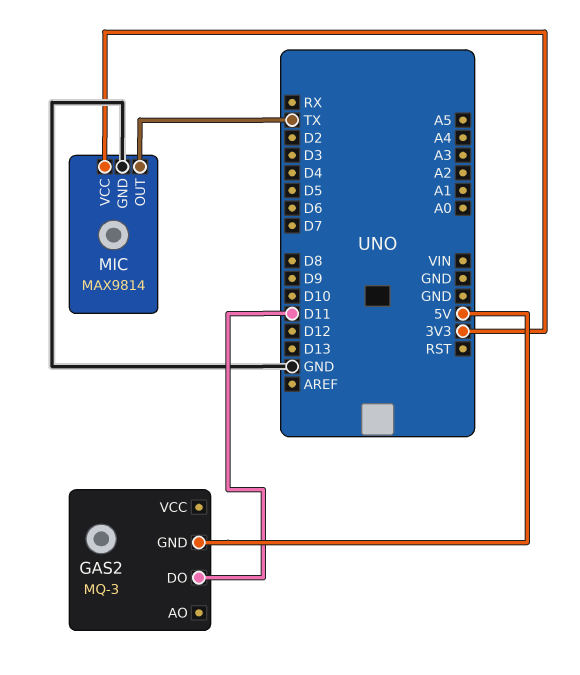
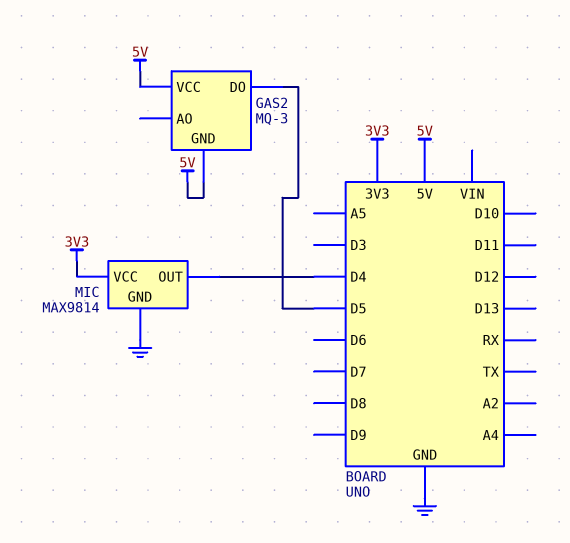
GAS2 pin DO: D11 -> D5
GAS2 pin VCC: none -> 5V
MIC pin OUT: TX -> D4

